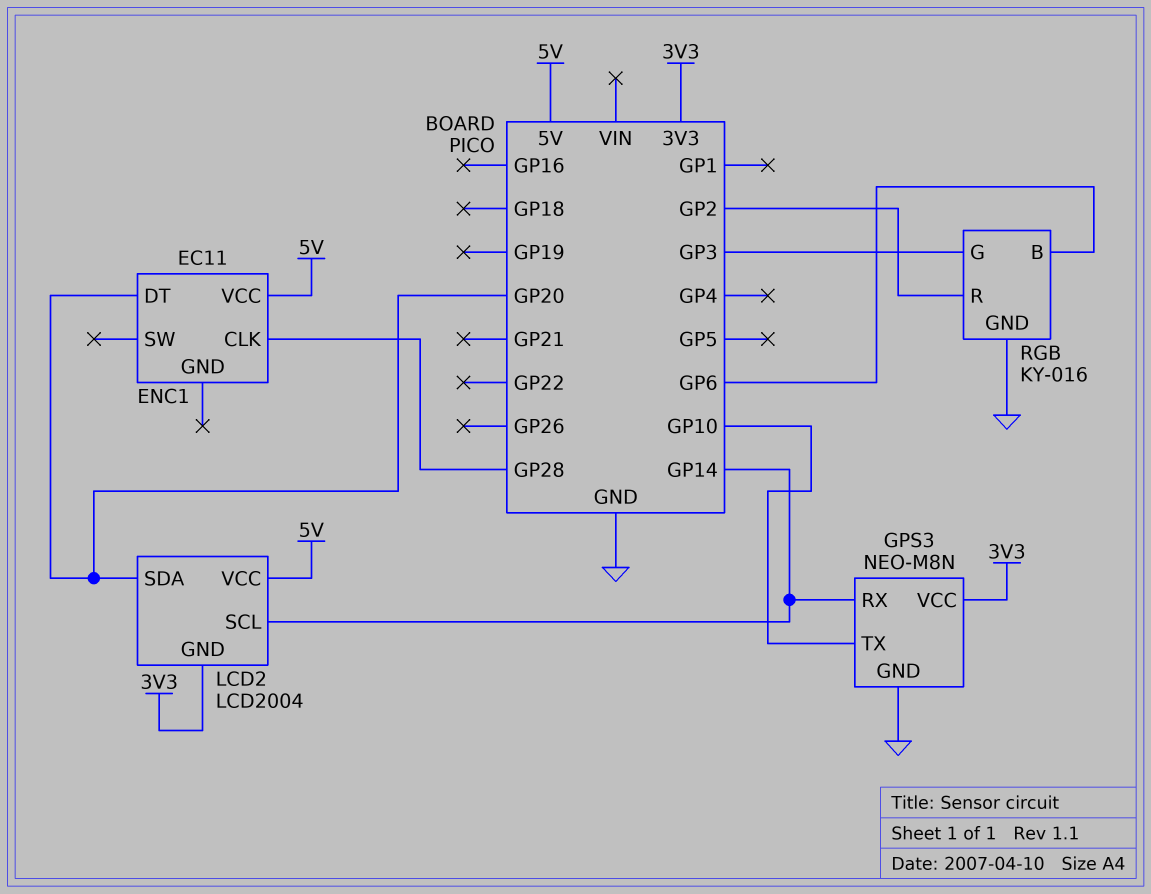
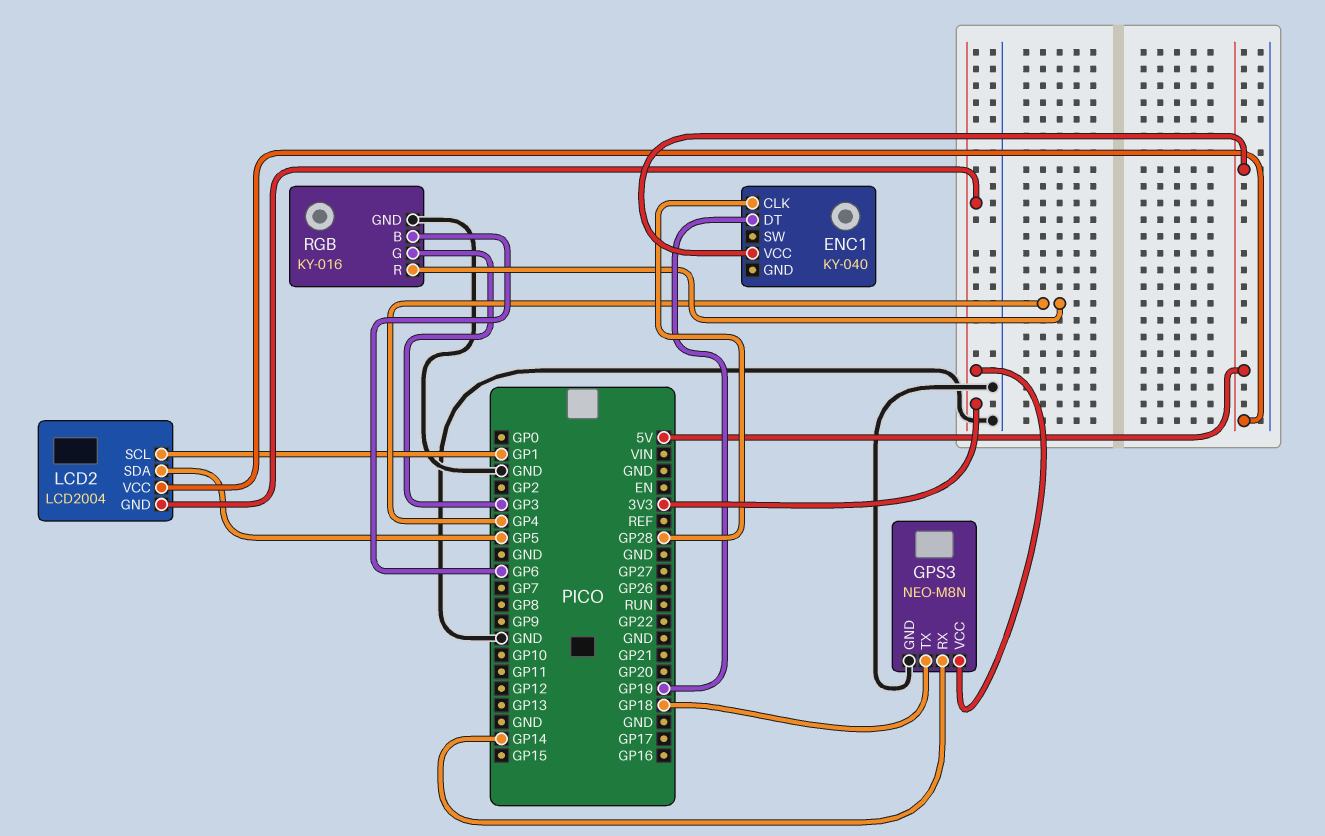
ENC1: EC11 -> KY-040
ENC1 pin DT: GP20 -> GP19
GPS3 pin TX: GP10 -> GP18
LCD2 pin SCL: GP14 -> GP1
LCD2 pin SDA: GP20 -> GP5
RGB pin R: GP2 -> GP4

